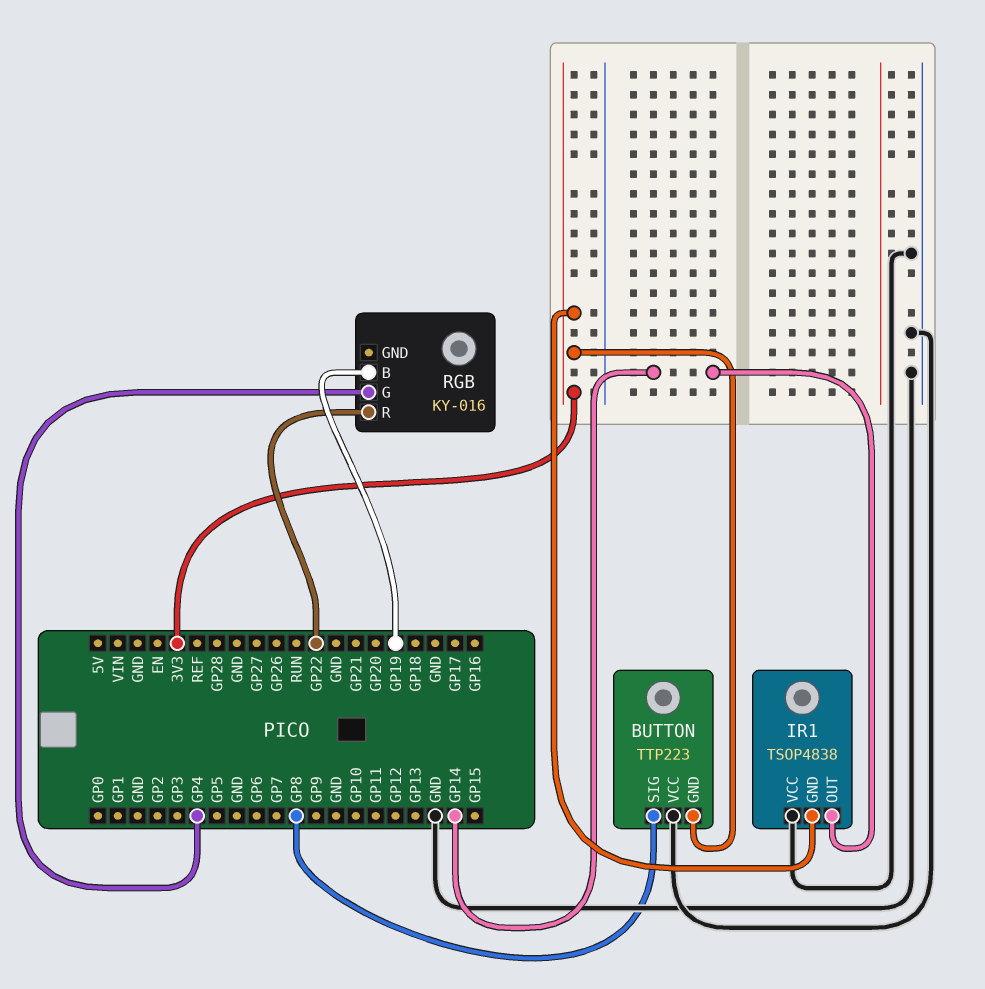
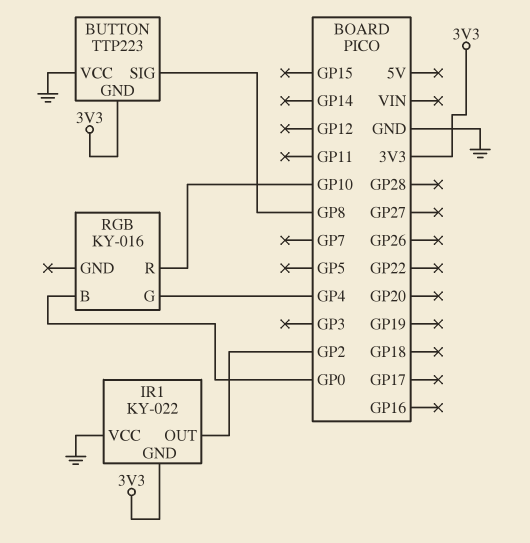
IR1: TSOP4838 -> KY-022
IR1 pin OUT: GP14 -> GP2
RGB pin B: GP19 -> GP0
RGB pin R: GP22 -> GP10

